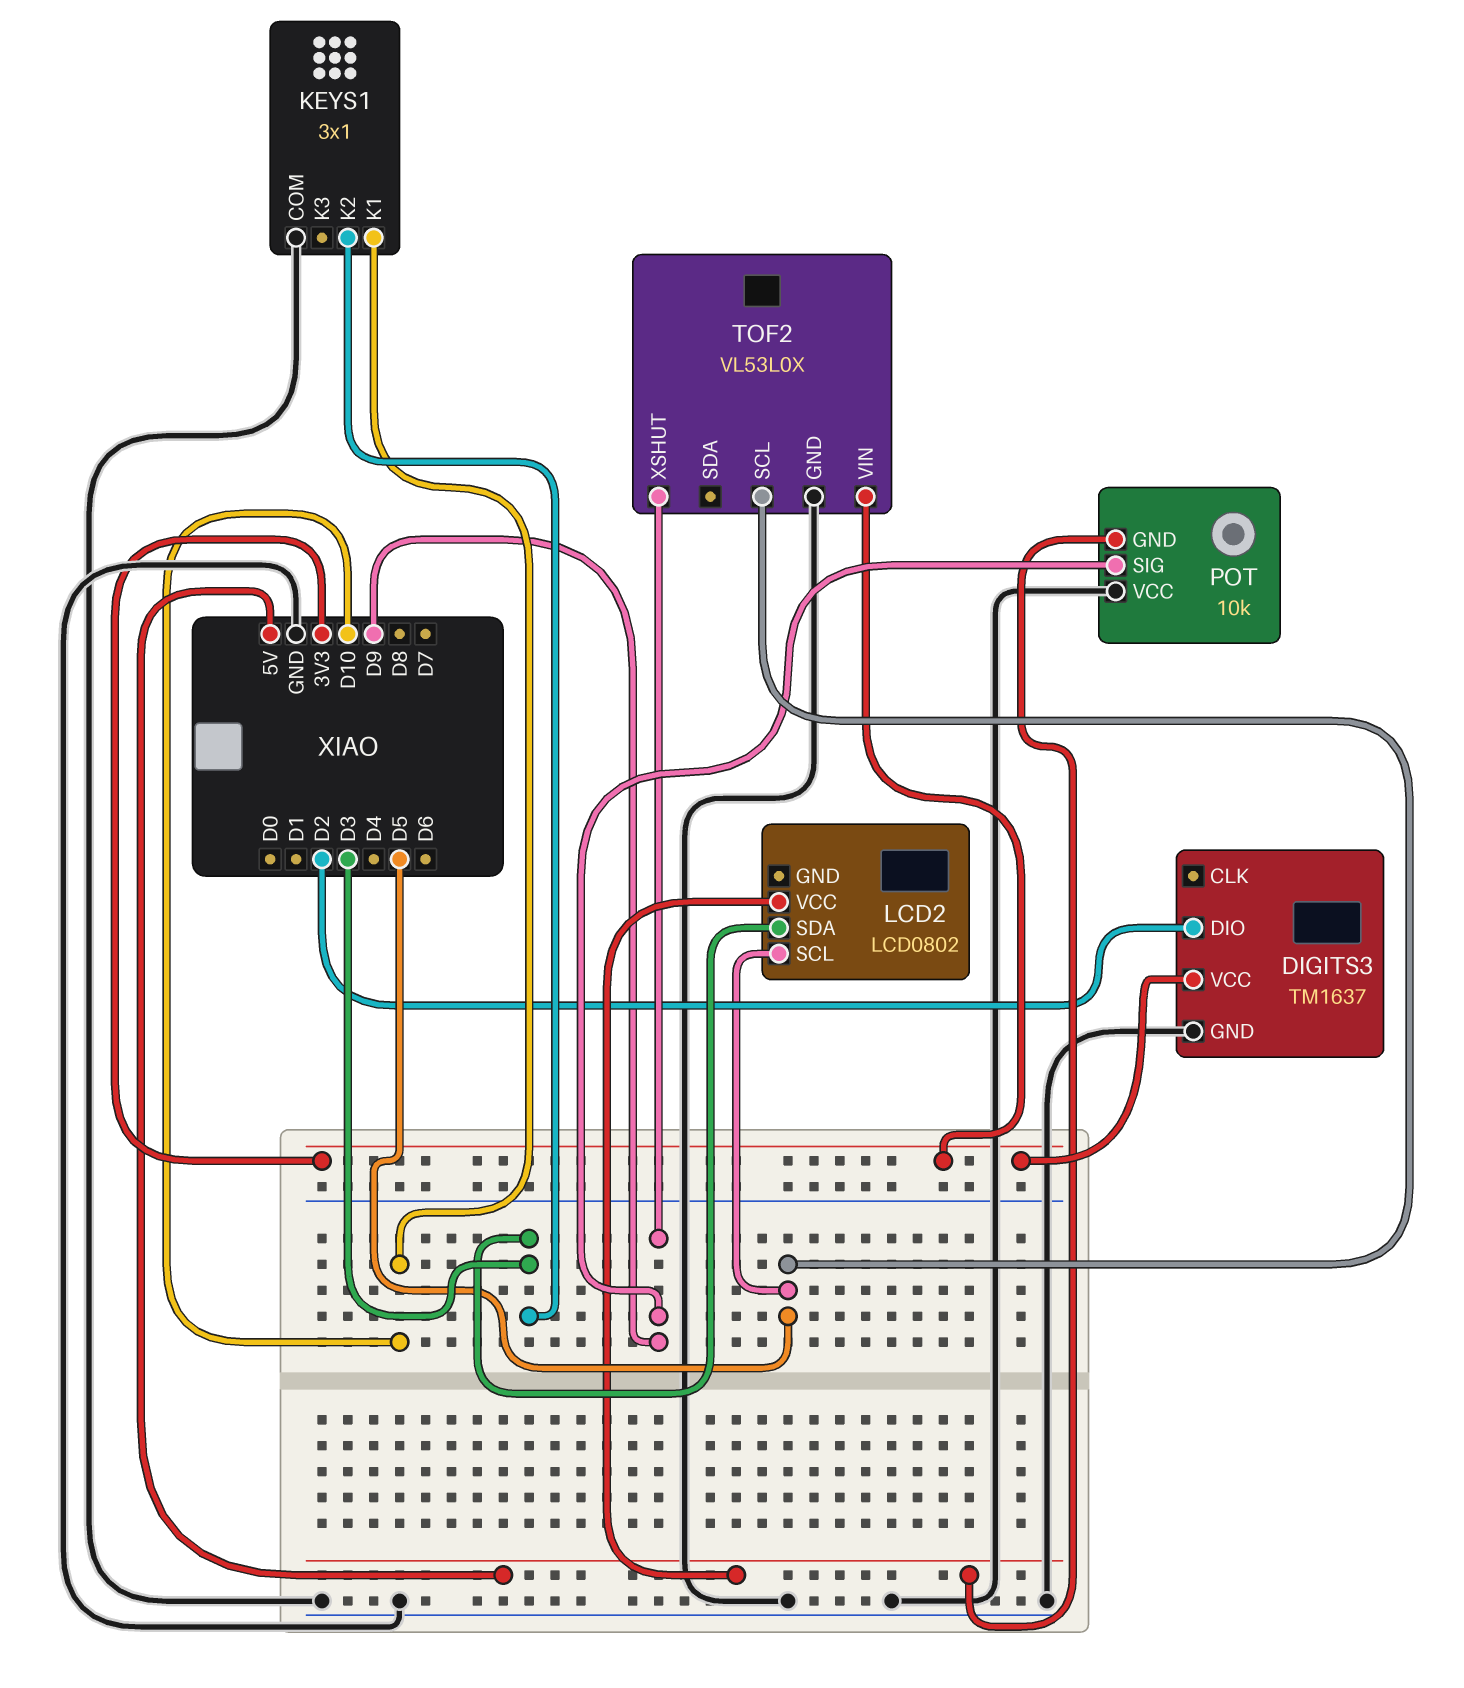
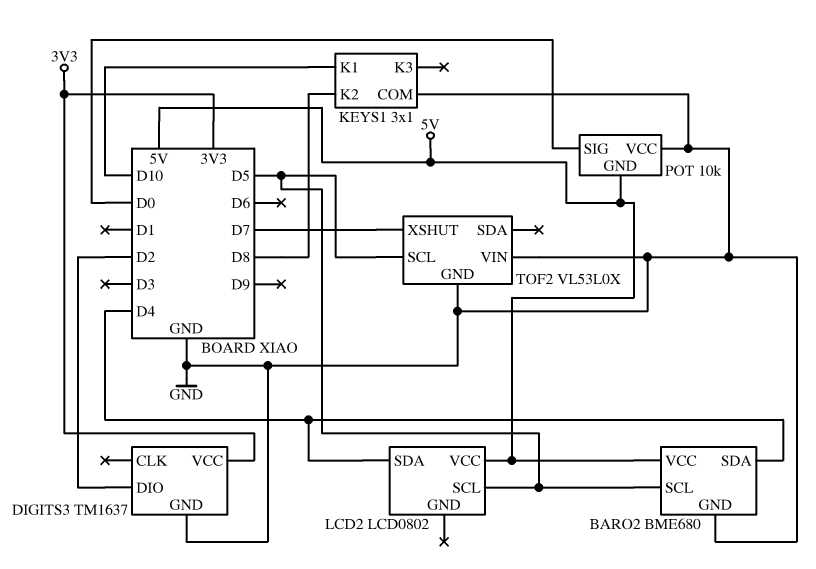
BARO2: none -> BME680
BARO2 pin GND: none -> GND
BARO2 pin SCL: none -> D5
BARO2 pin SDA: none -> D4
BARO2 pin VCC: none -> 5V
KEYS1 pin K2: D3 -> D8
LCD2 pin SDA: D3 -> D4
POT pin SIG: D9 -> D0
TOF2 pin VIN: 3V3 -> GND
TOF2 pin XSHUT: D9 -> D7

